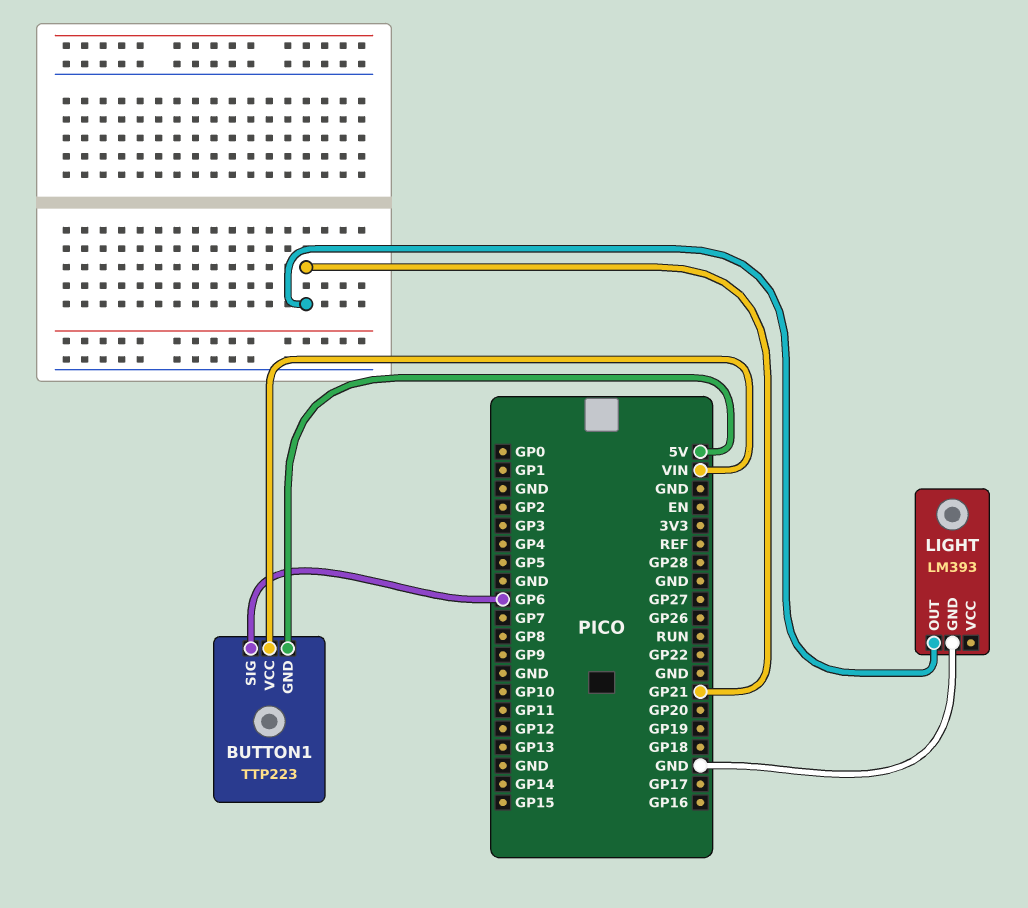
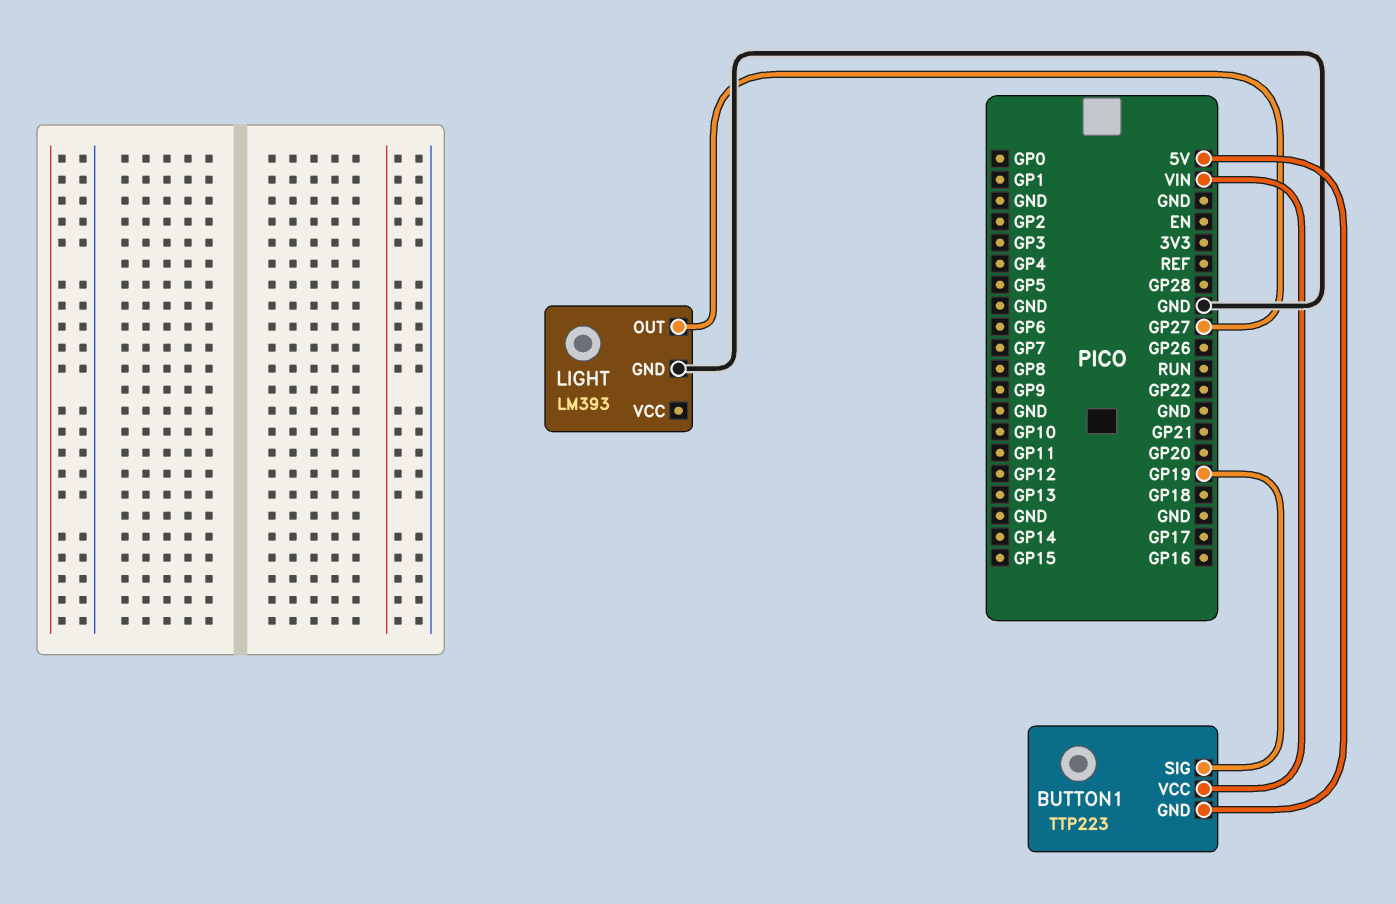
BUTTON1 pin SIG: GP6 -> GP19
LIGHT pin OUT: GP21 -> GP27

